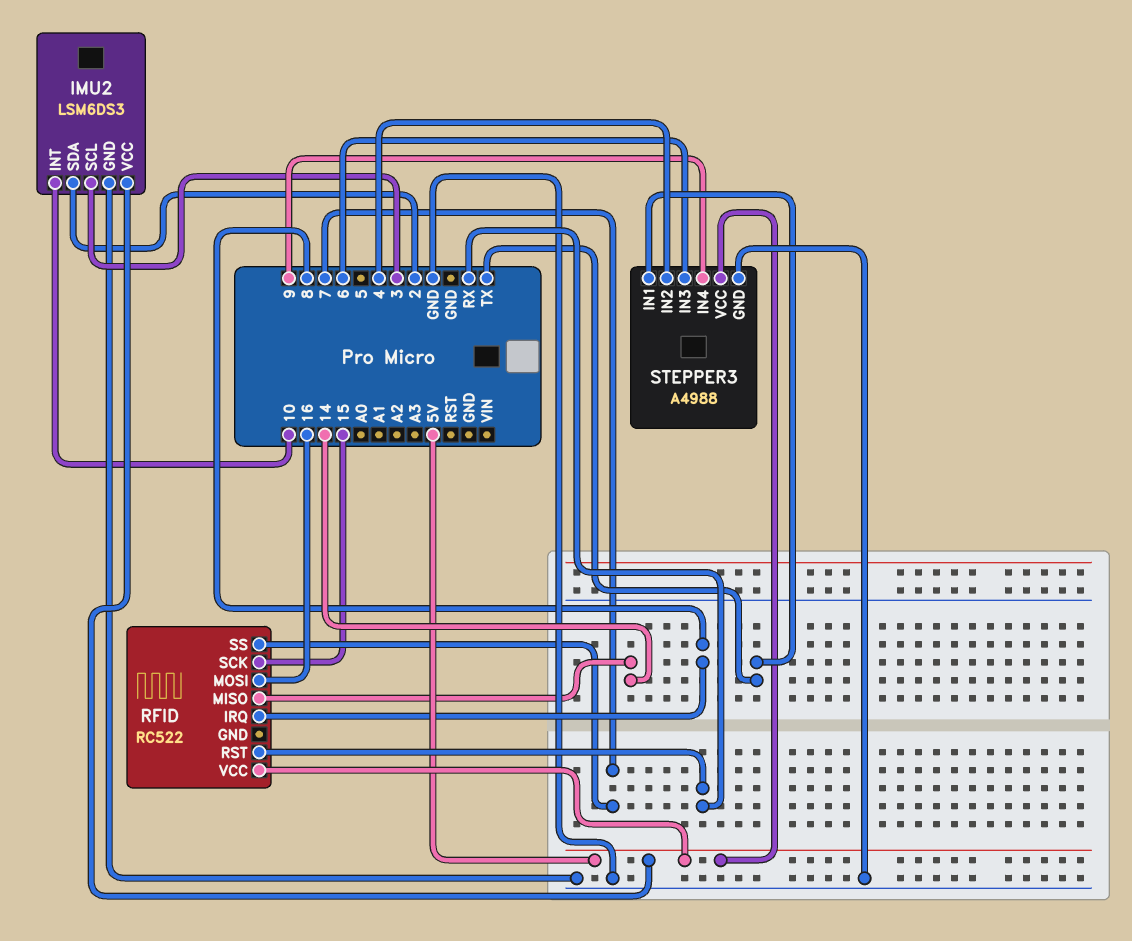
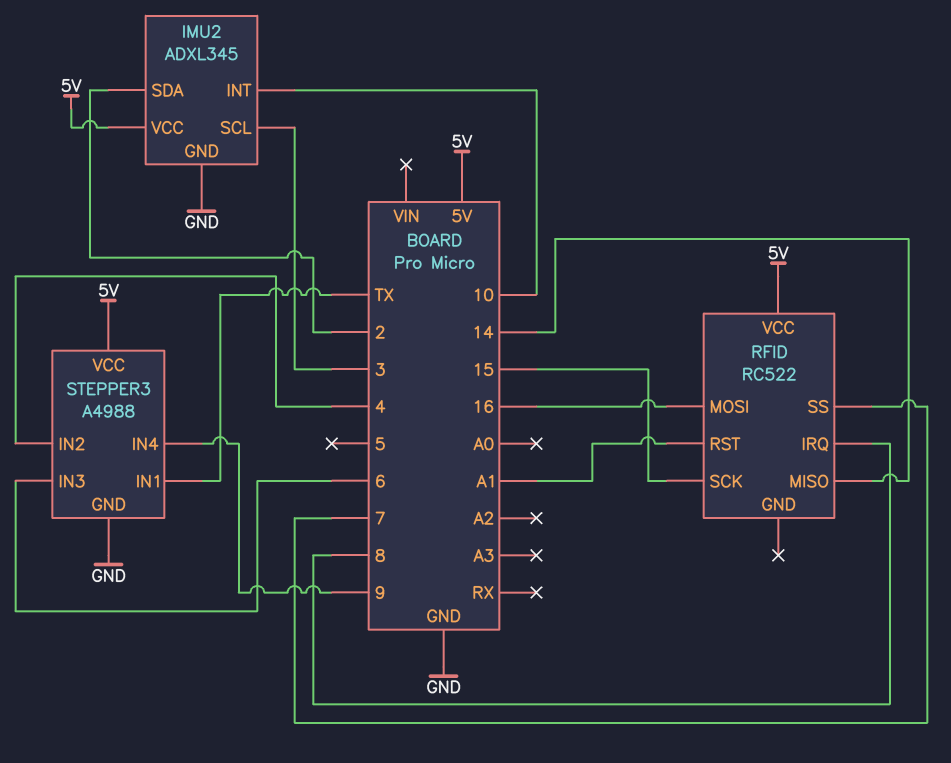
IMU2: LSM6DS3 -> ADXL345
RFID pin RST: RX -> A1

